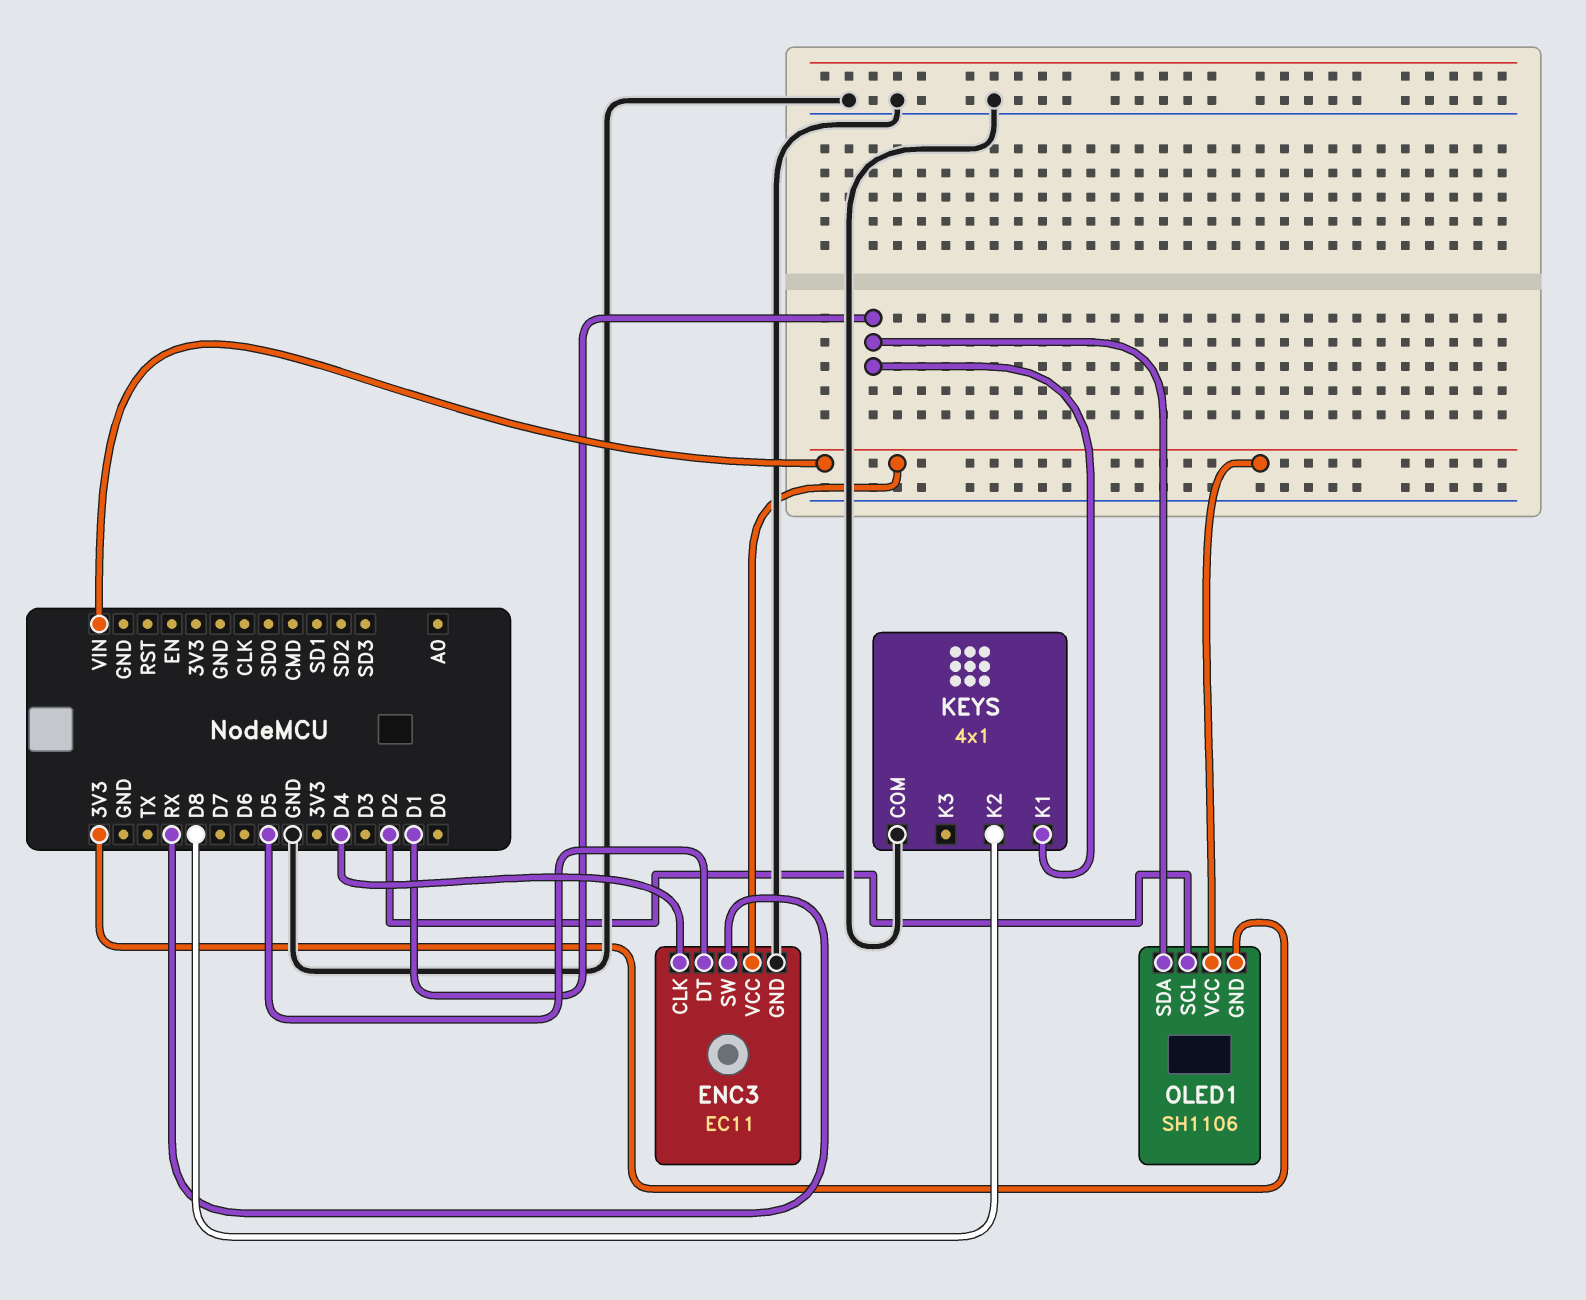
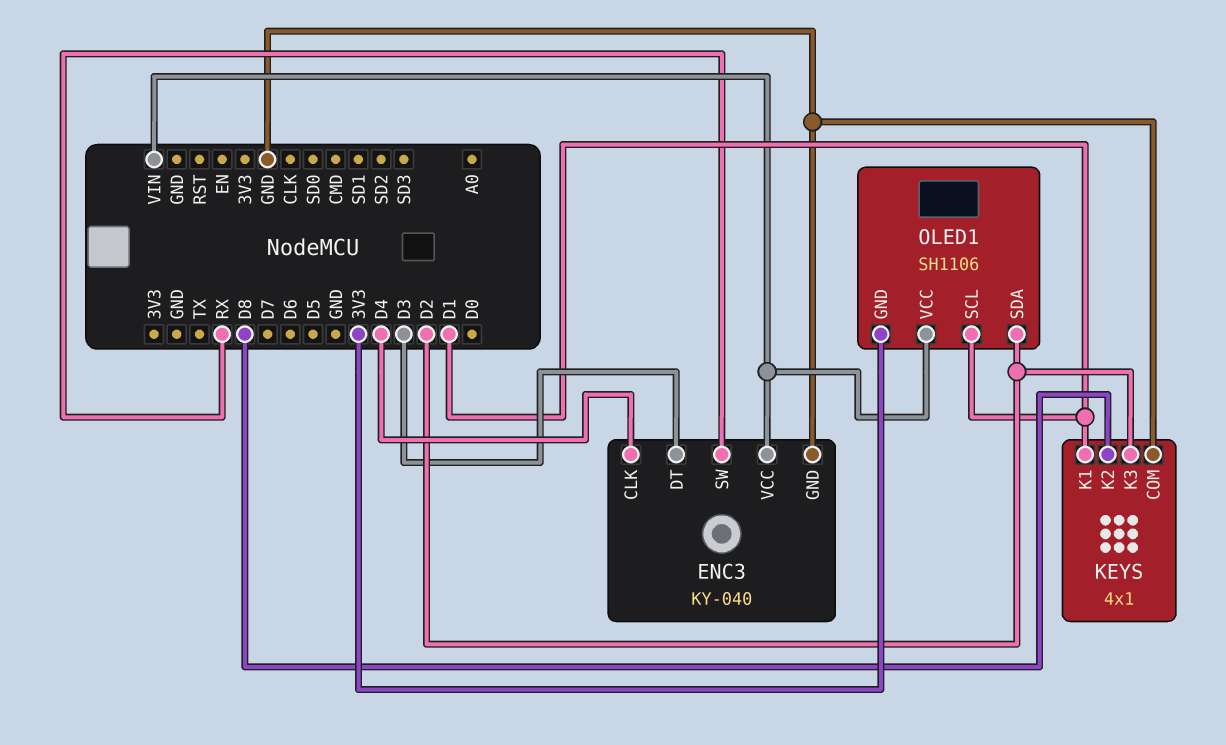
ENC3: EC11 -> KY-040
ENC3 pin DT: D5 -> D3
KEYS pin K3: none -> D2
OLED1 pin SCL: D2 -> D1
OLED1 pin SDA: D1 -> D2

